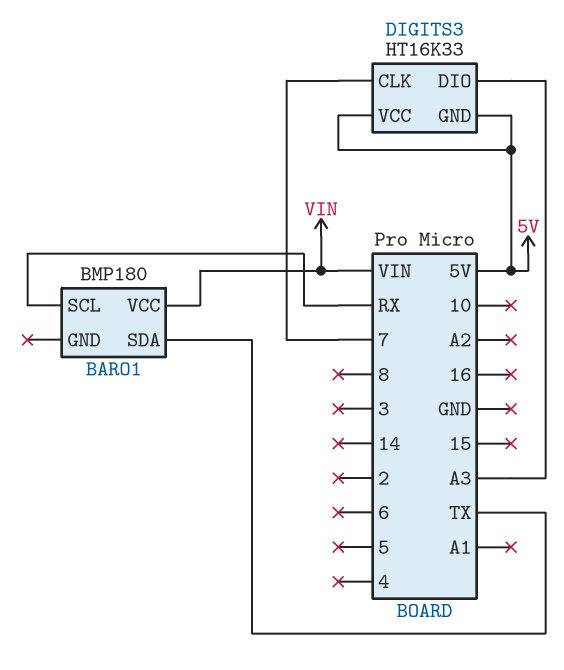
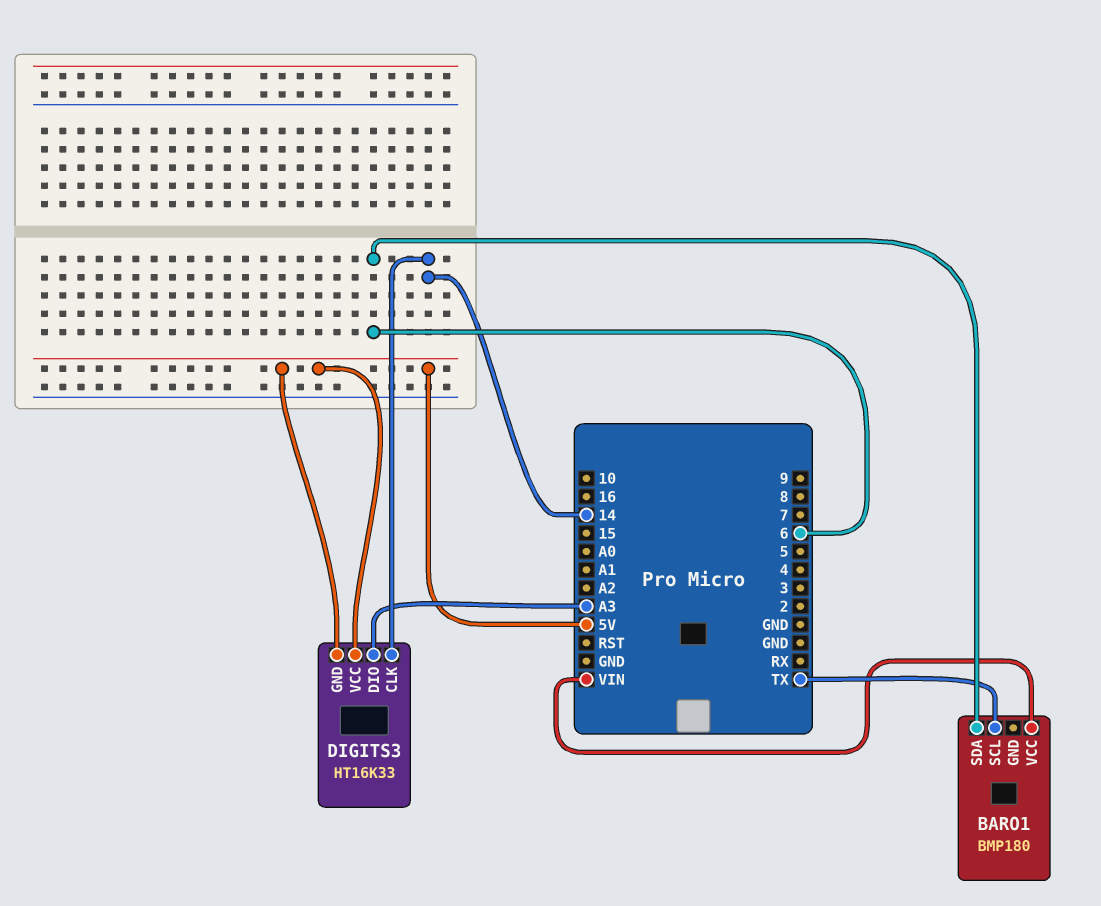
BARO1 pin SCL: RX -> TX
BARO1 pin SDA: TX -> 6
DIGITS3 pin CLK: 7 -> 14

